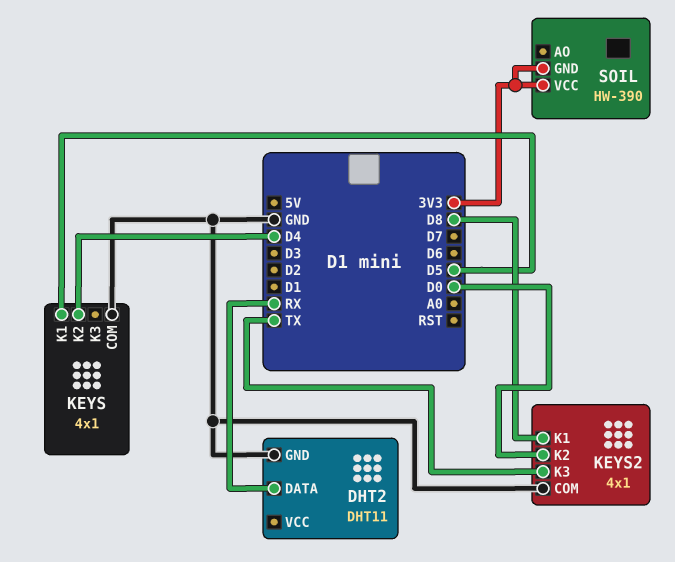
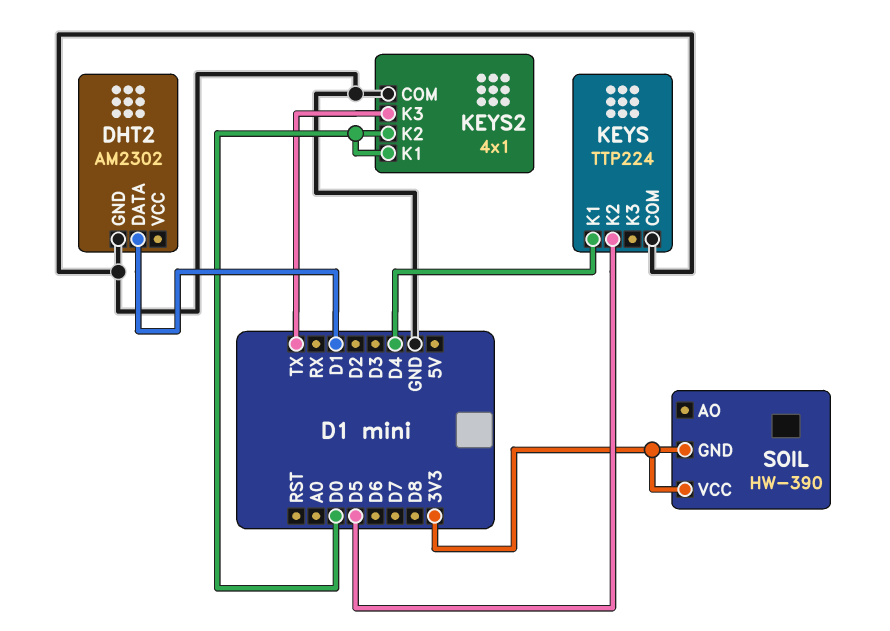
DHT2: DHT11 -> AM2302
DHT2 pin DATA: RX -> D1
KEYS: 4x1 -> TTP224
KEYS pin K1: D5 -> D4
KEYS pin K2: D4 -> D5
KEYS2 pin K1: D8 -> D0

